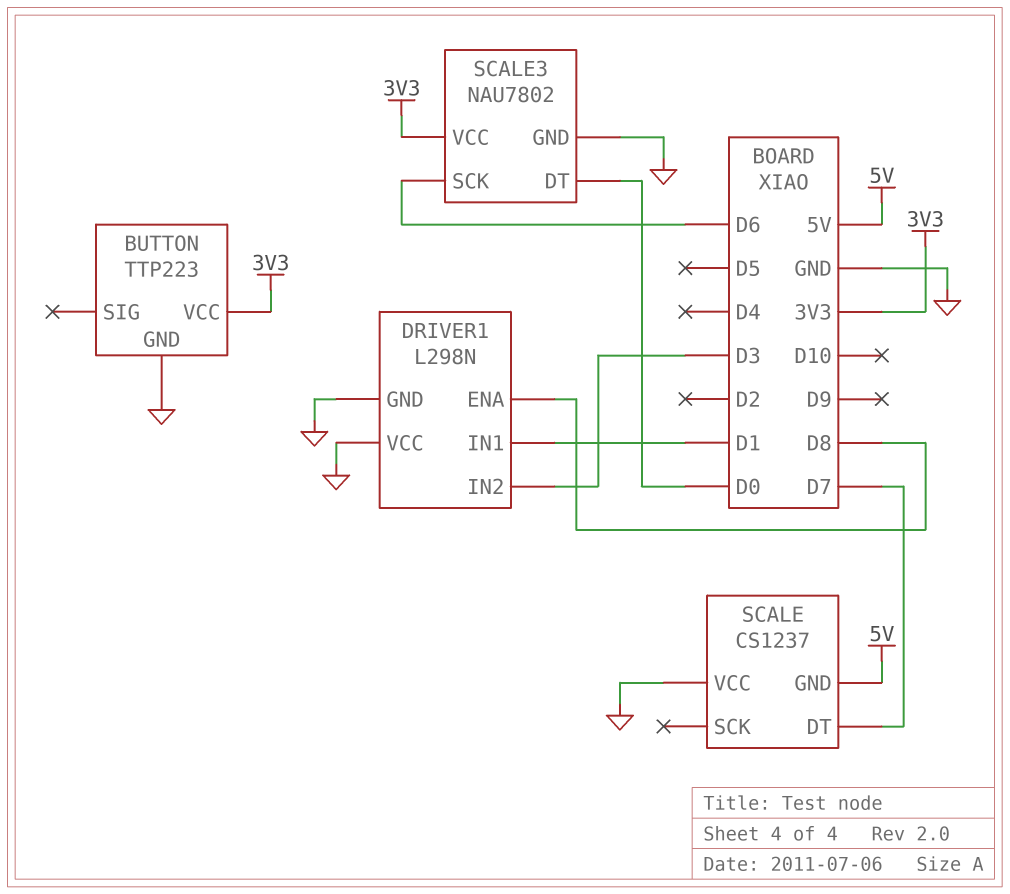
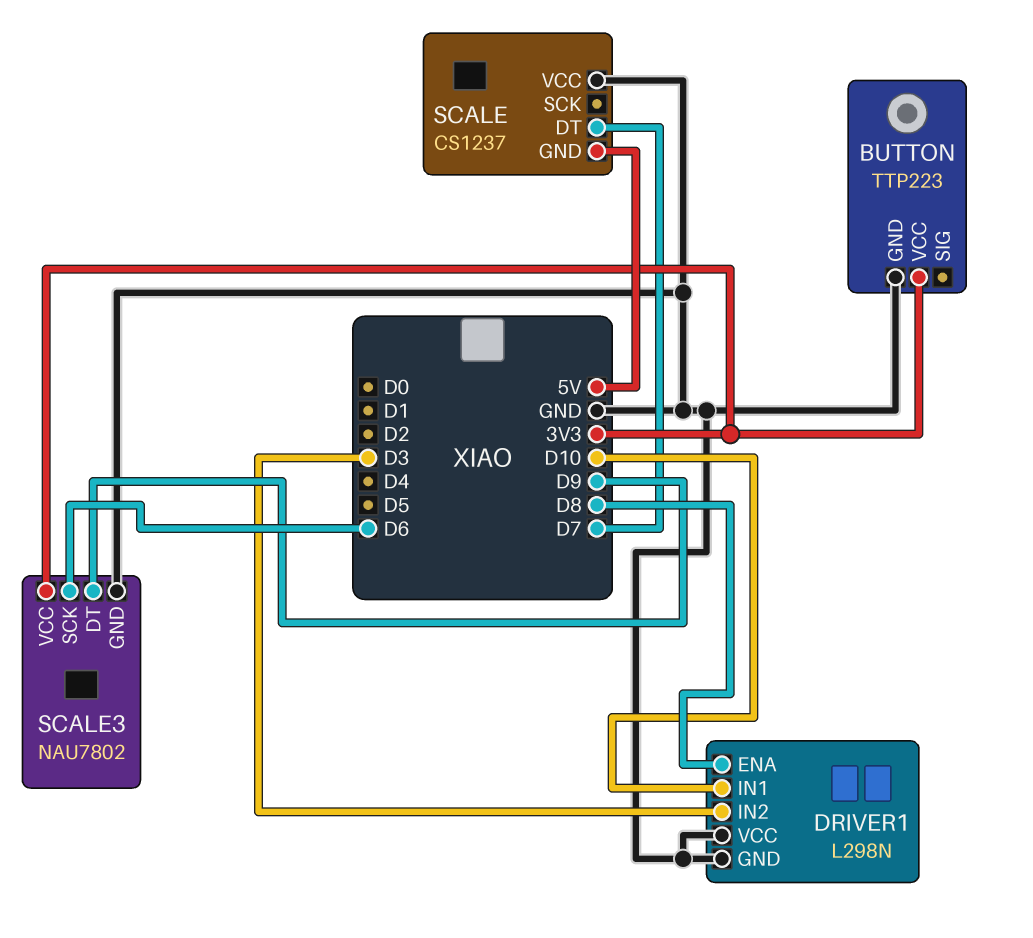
DRIVER1 pin IN1: D1 -> D10
SCALE3 pin DT: D0 -> D9

